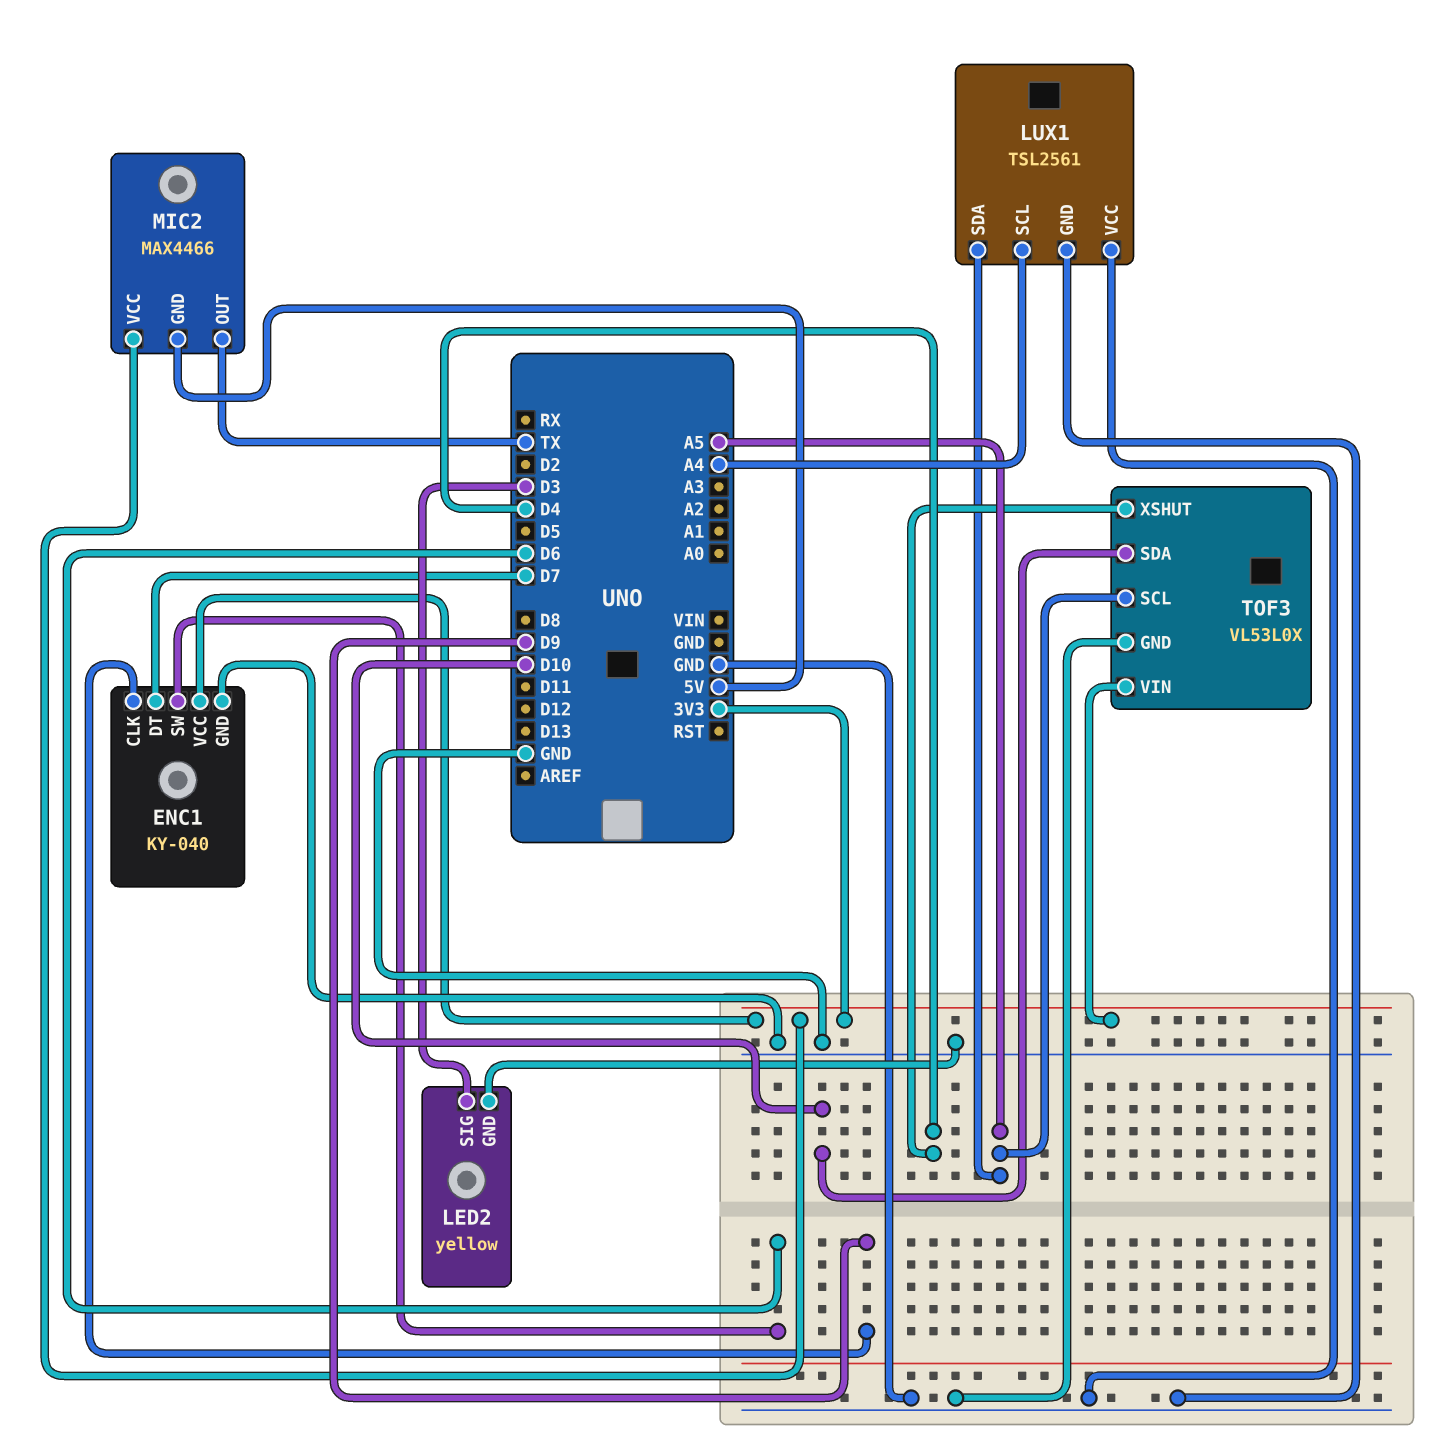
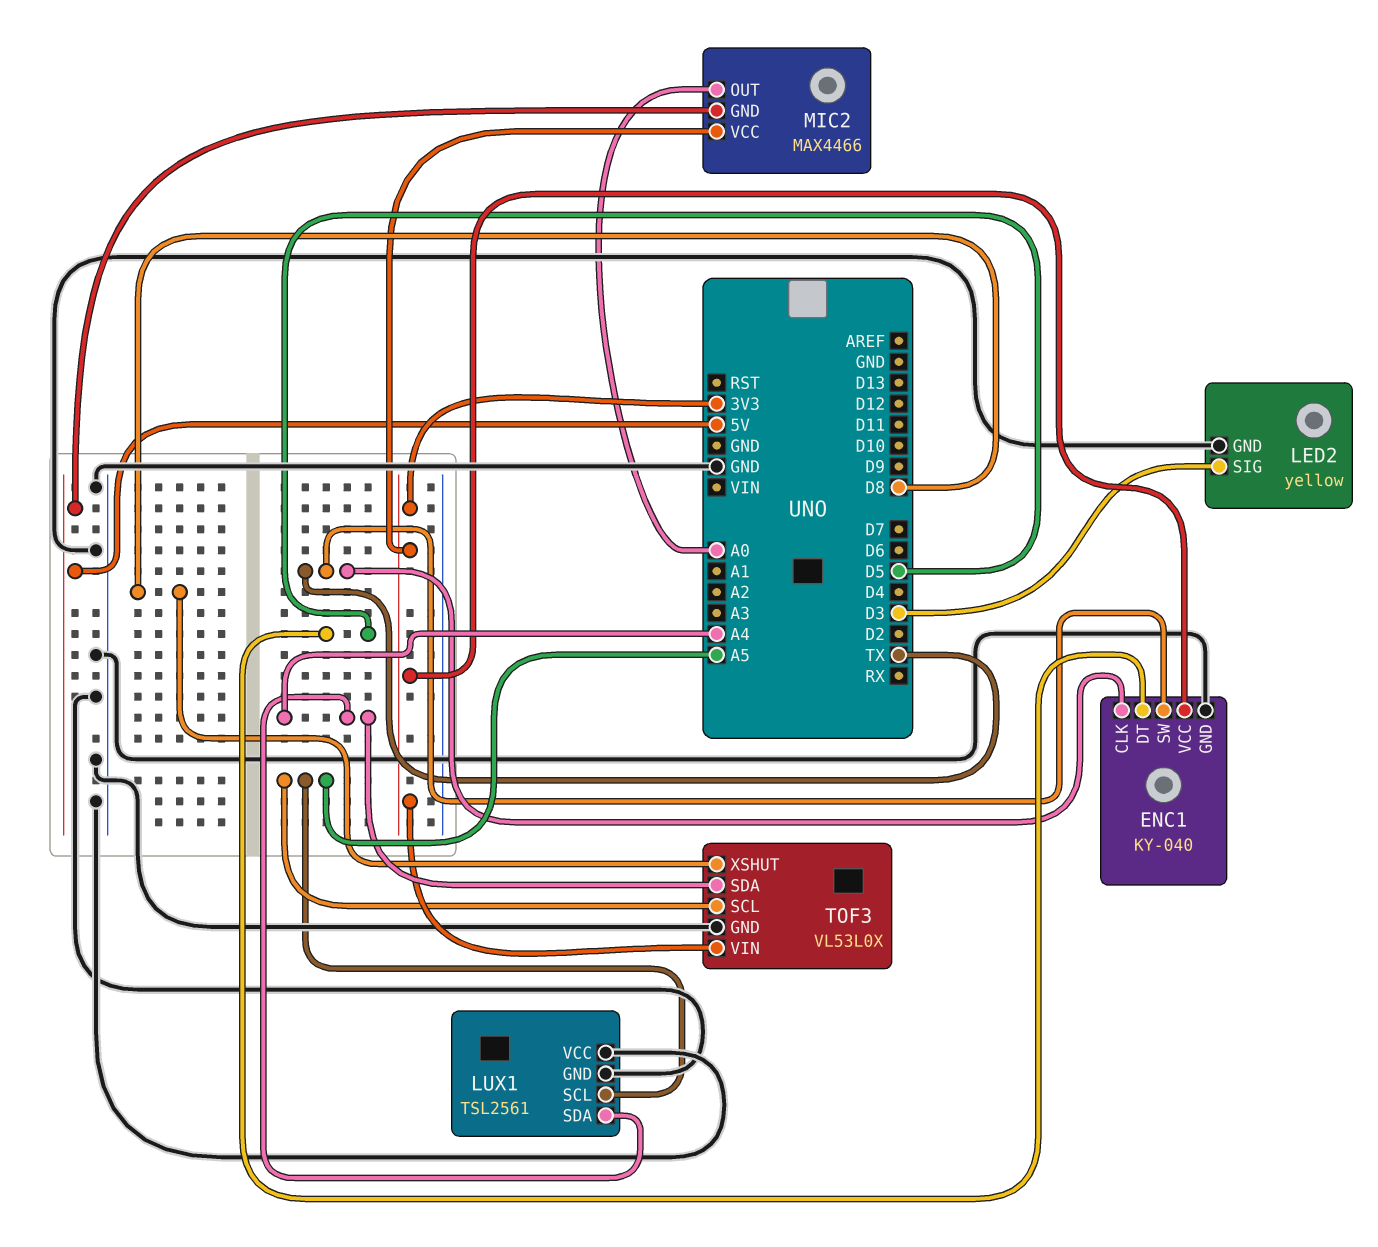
ENC1 pin CLK: D9 -> TX
ENC1 pin DT: D7 -> D5
ENC1 pin SW: D6 -> TX
LUX1 pin SCL: A4 -> A5
LUX1 pin SDA: A5 -> A4
MIC2 pin OUT: TX -> A0
TOF3 pin SDA: D10 -> A4
TOF3 pin XSHUT: D4 -> D8

